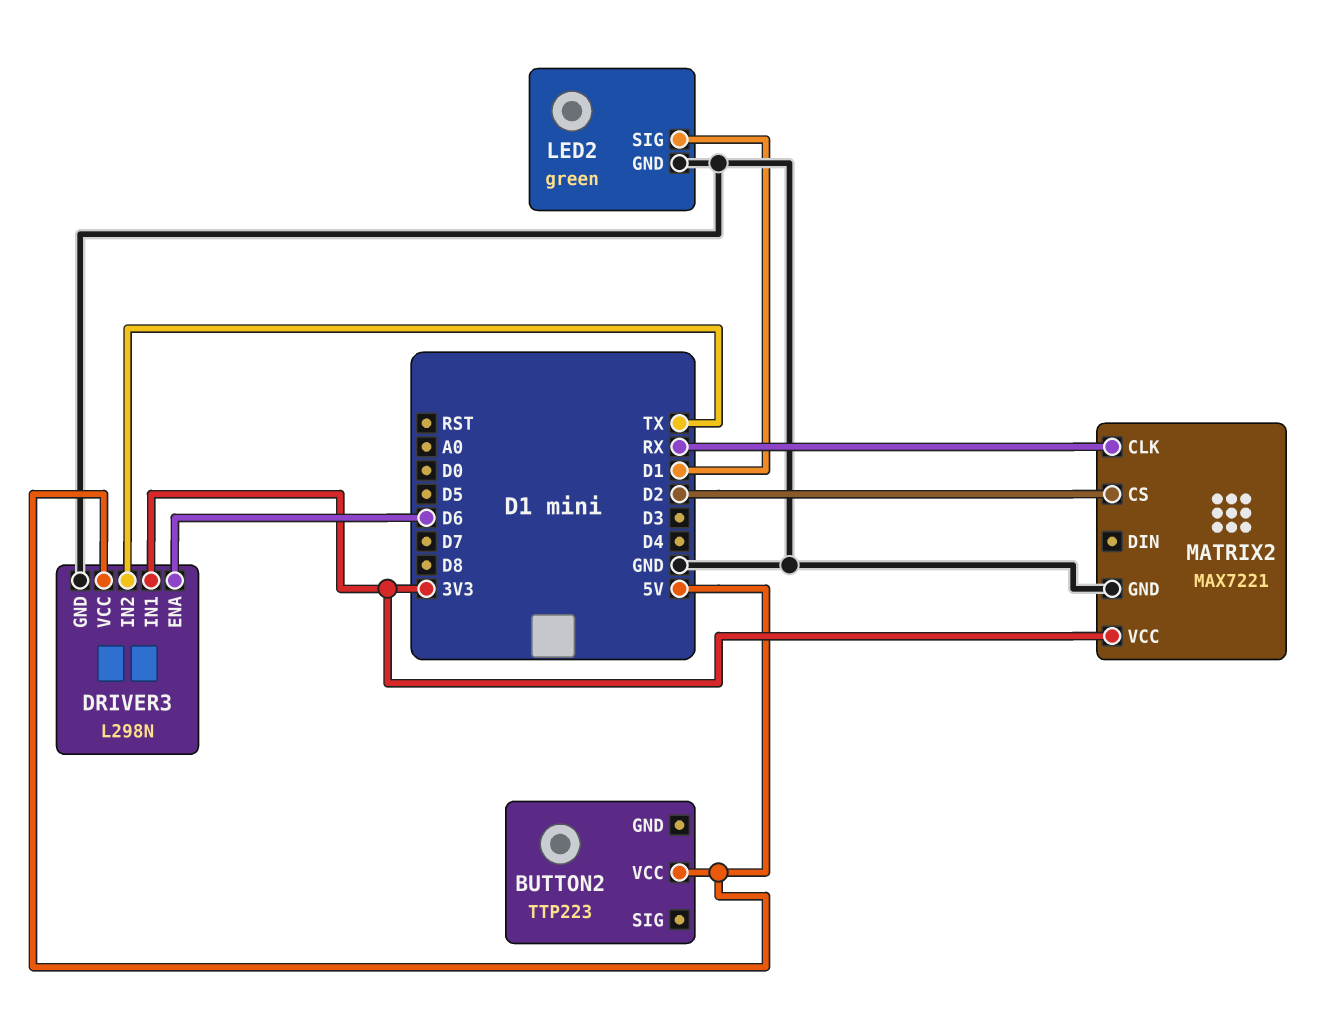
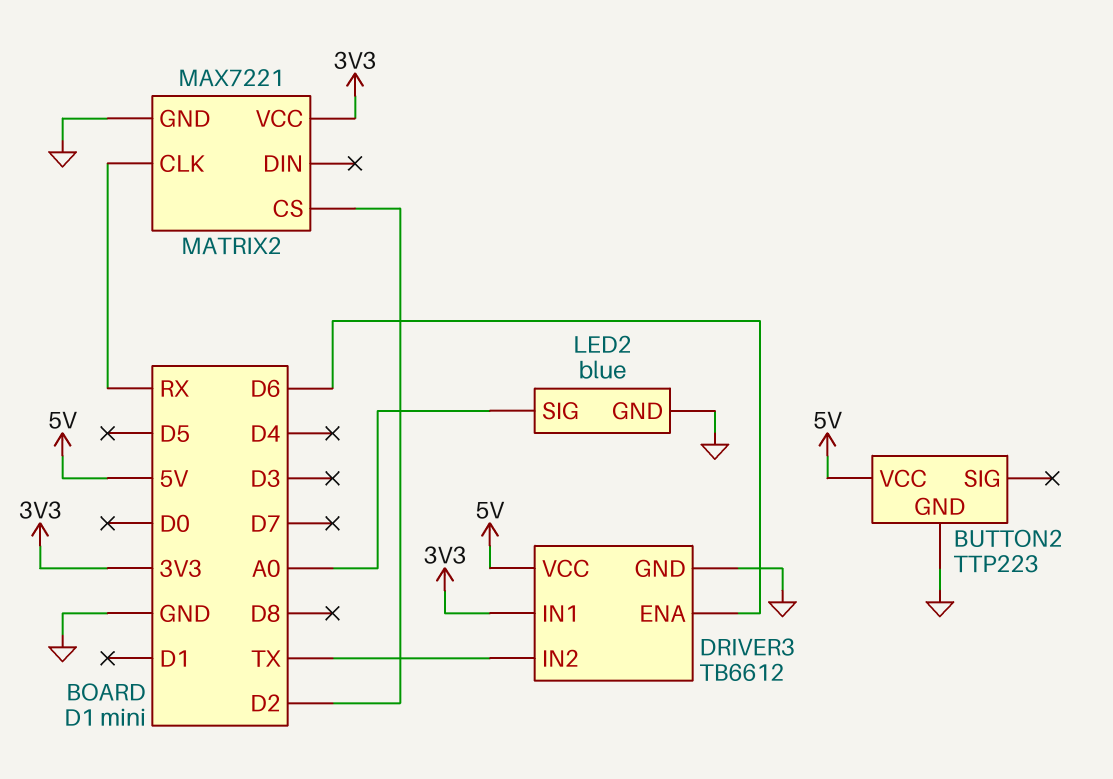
BUTTON2 pin GND: none -> GND
DRIVER3: L298N -> TB6612
LED2: green -> blue
LED2 pin SIG: D1 -> A0

